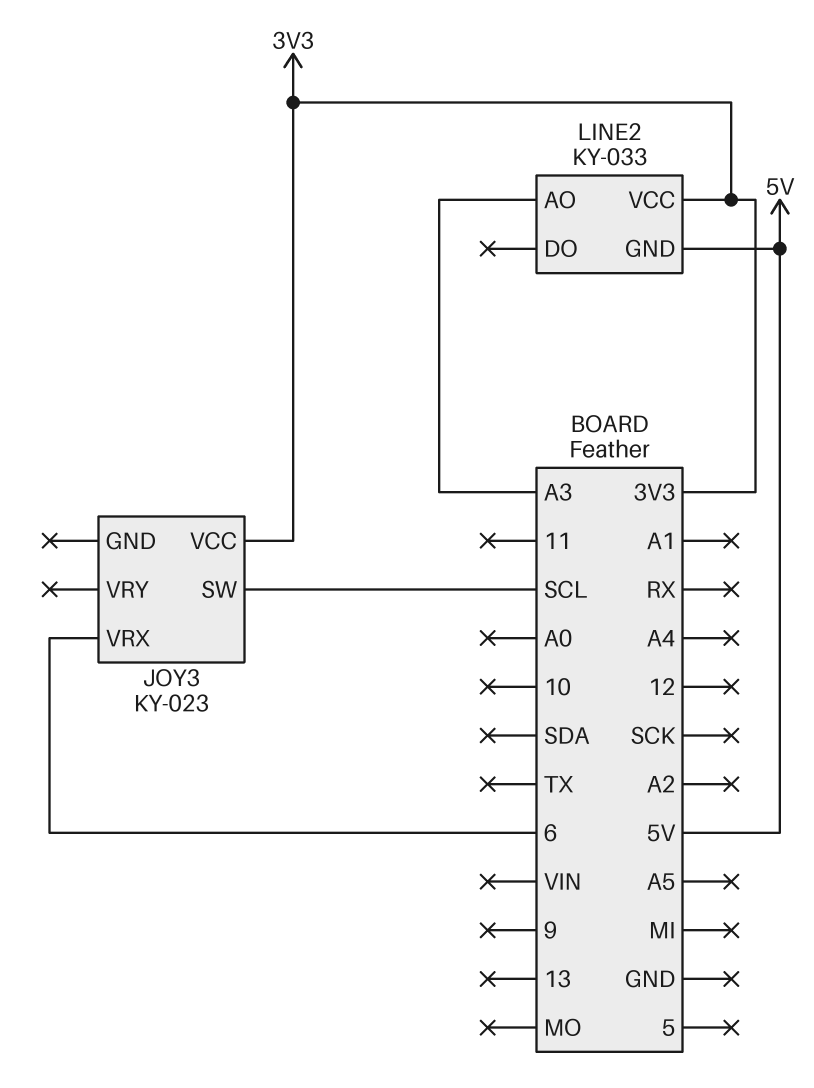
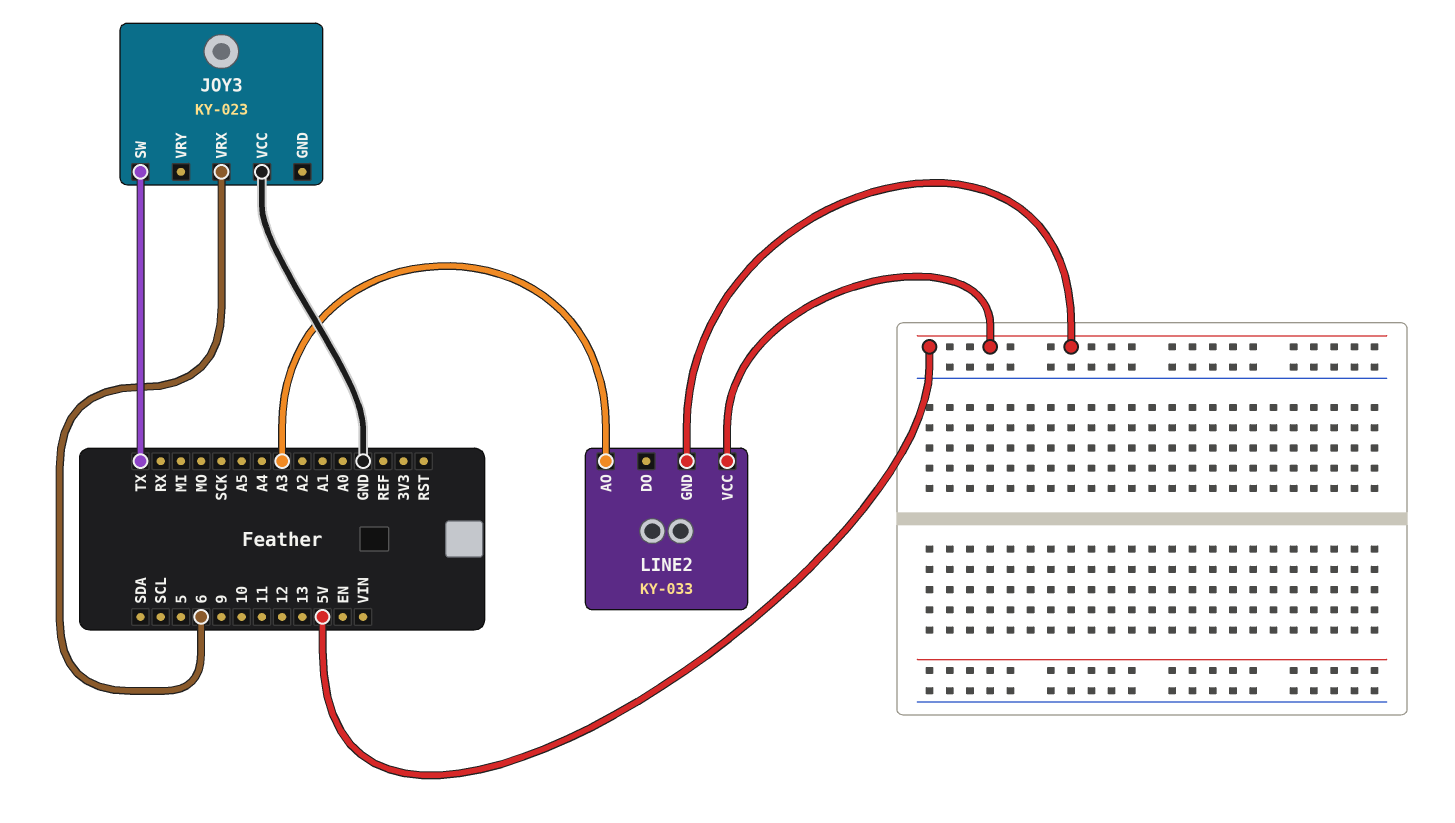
JOY3 pin SW: SCL -> TX
JOY3 pin VCC: 3V3 -> GND
LINE2 pin VCC: 3V3 -> 5V

